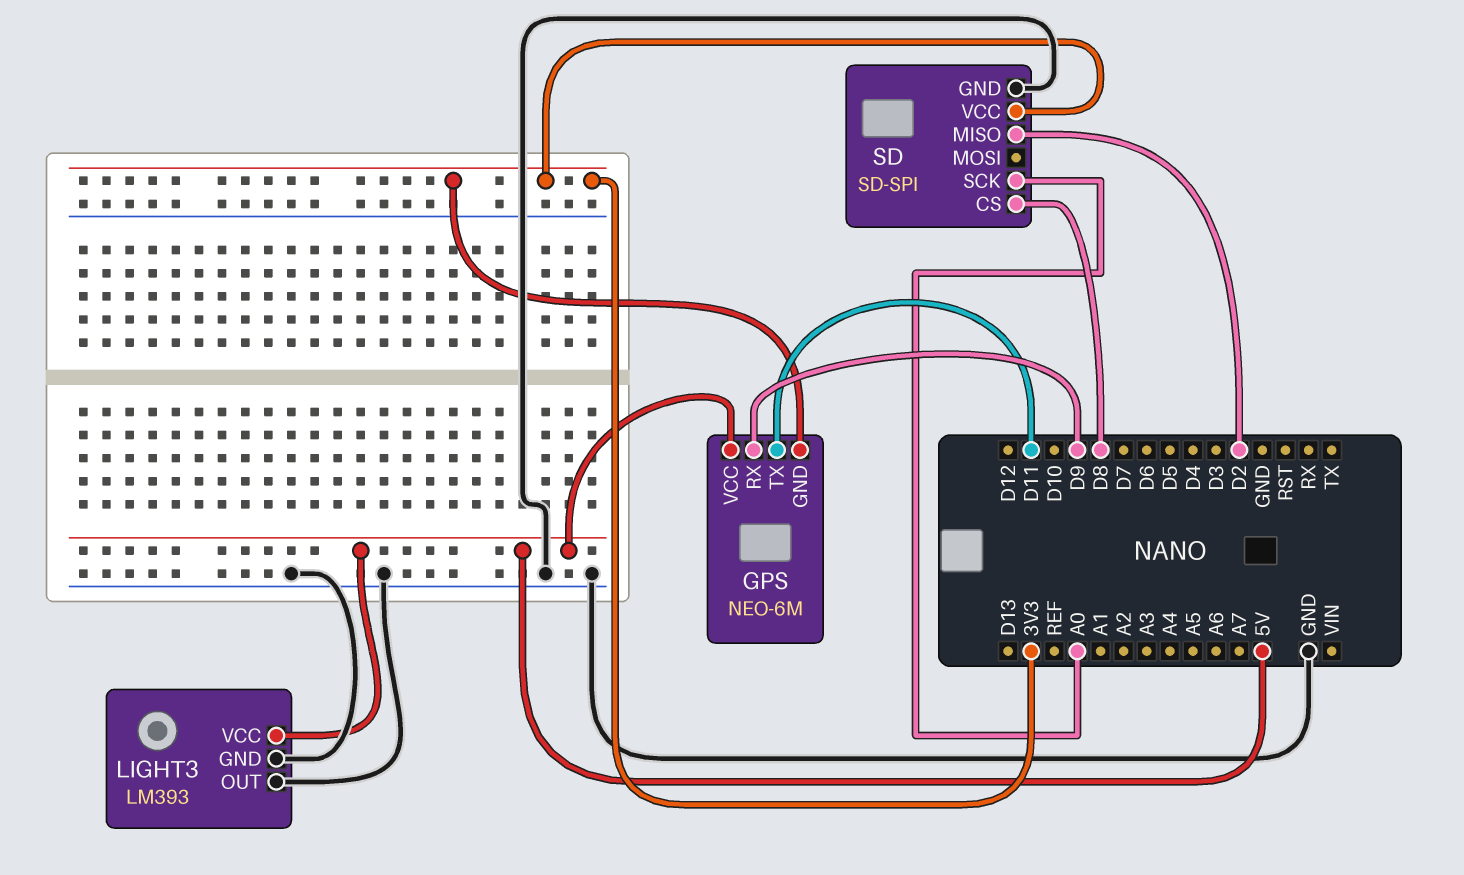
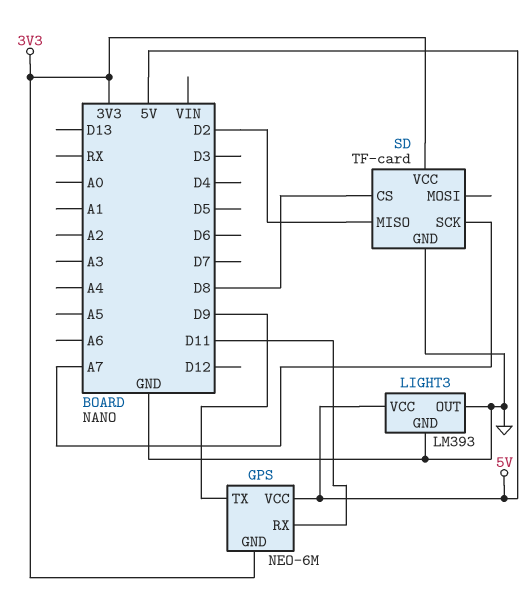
GPS pin RX: D9 -> D11
GPS pin TX: D11 -> D9
SD: SD-SPI -> TF-card
SD pin SCK: A0 -> A7

